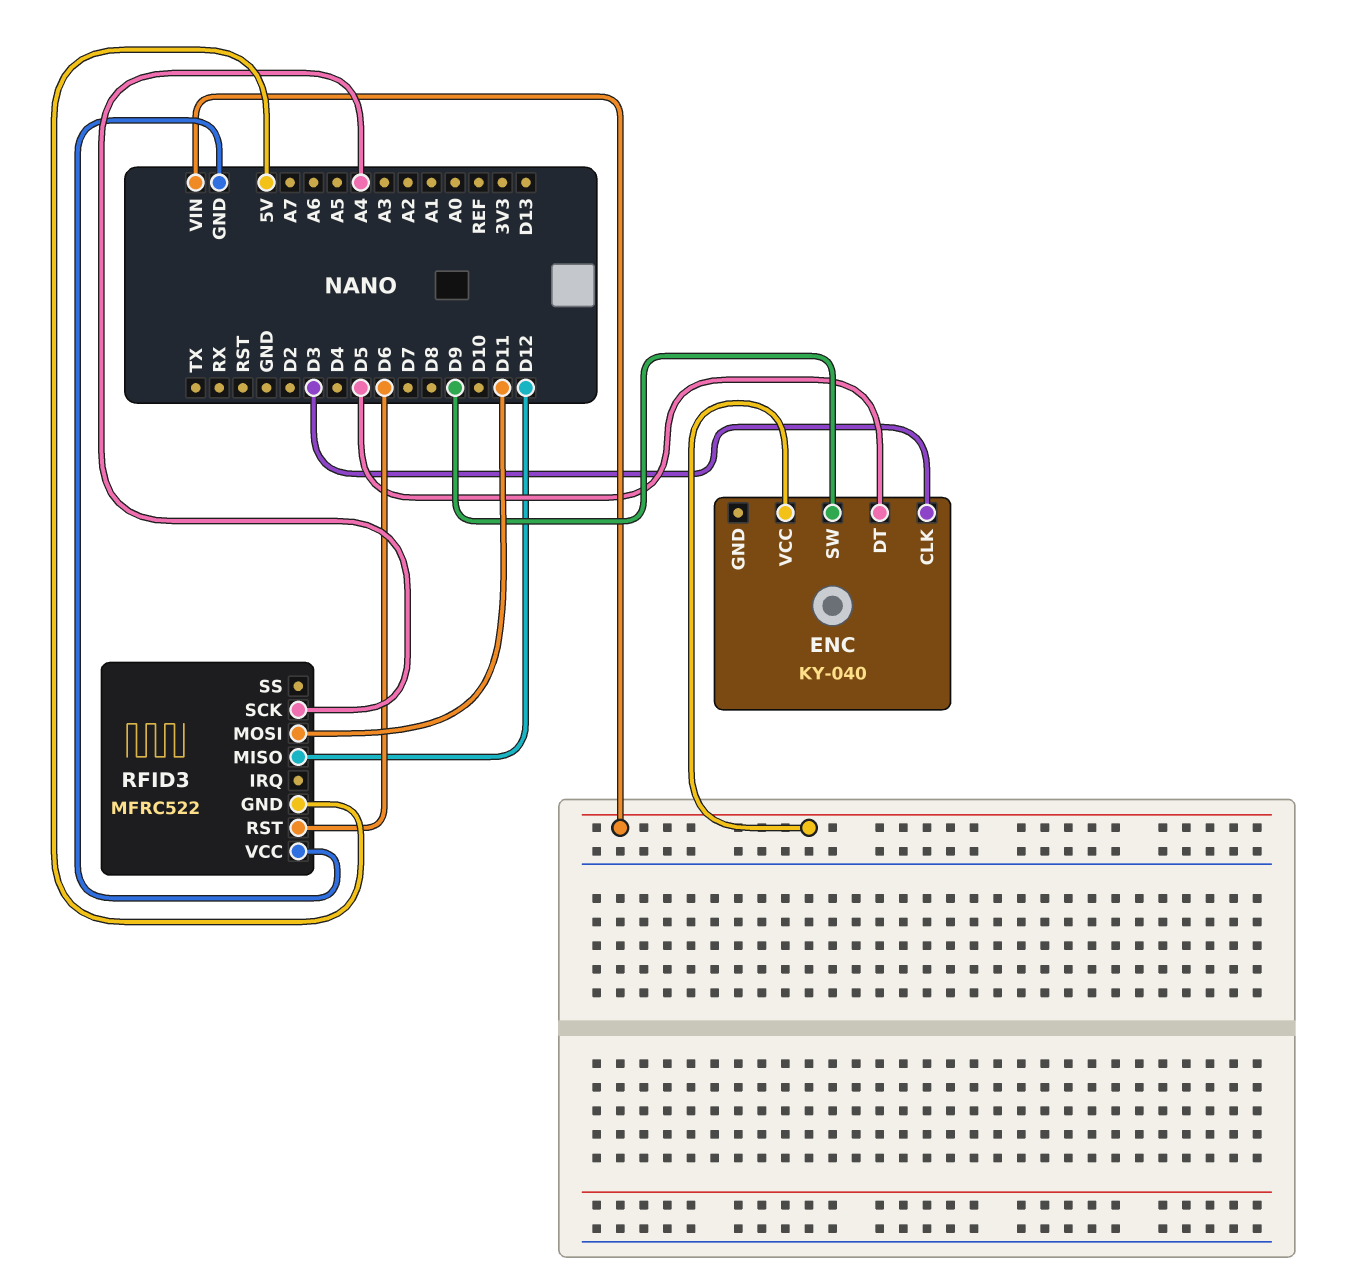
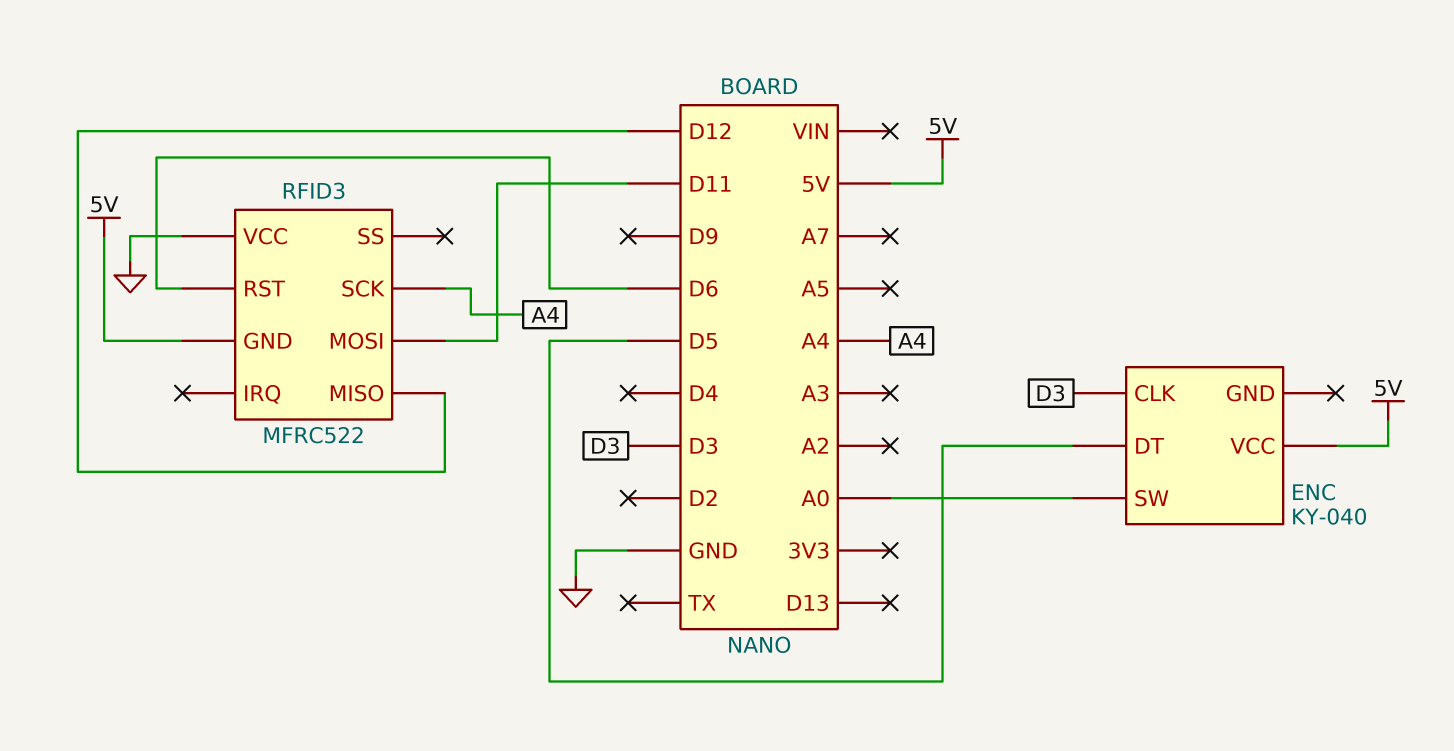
ENC pin SW: D9 -> A0
ENC pin VCC: VIN -> 5V

